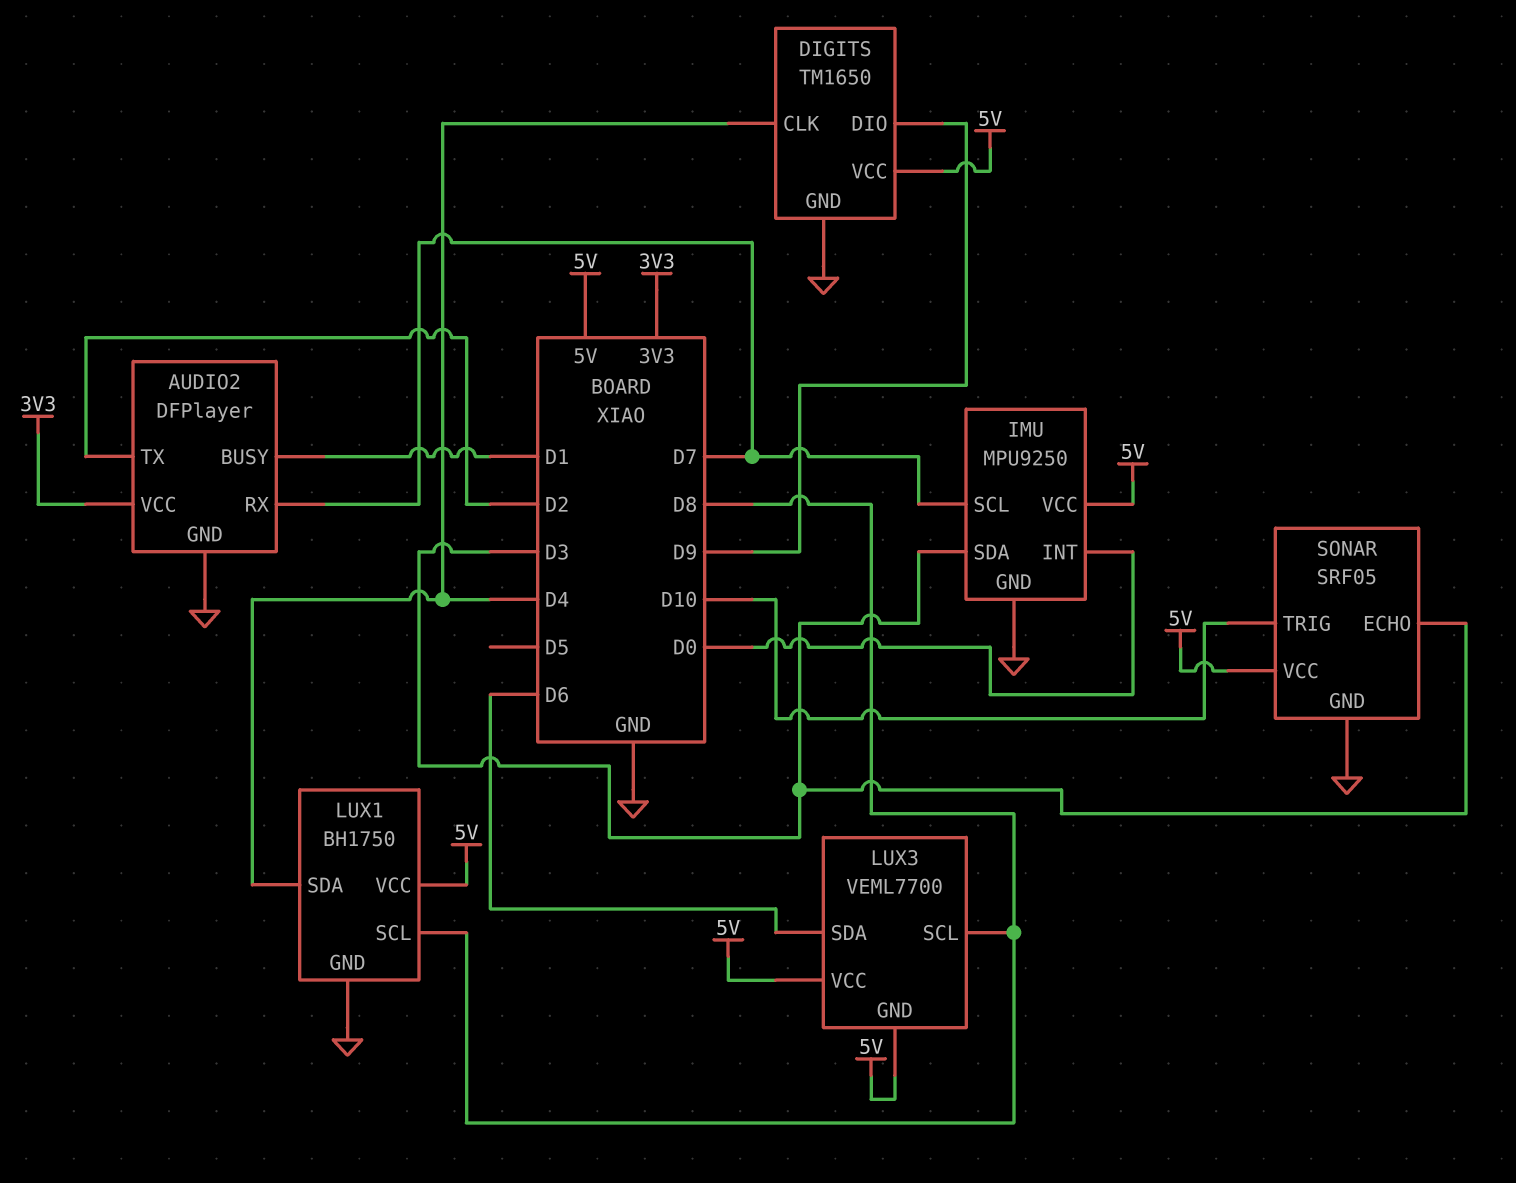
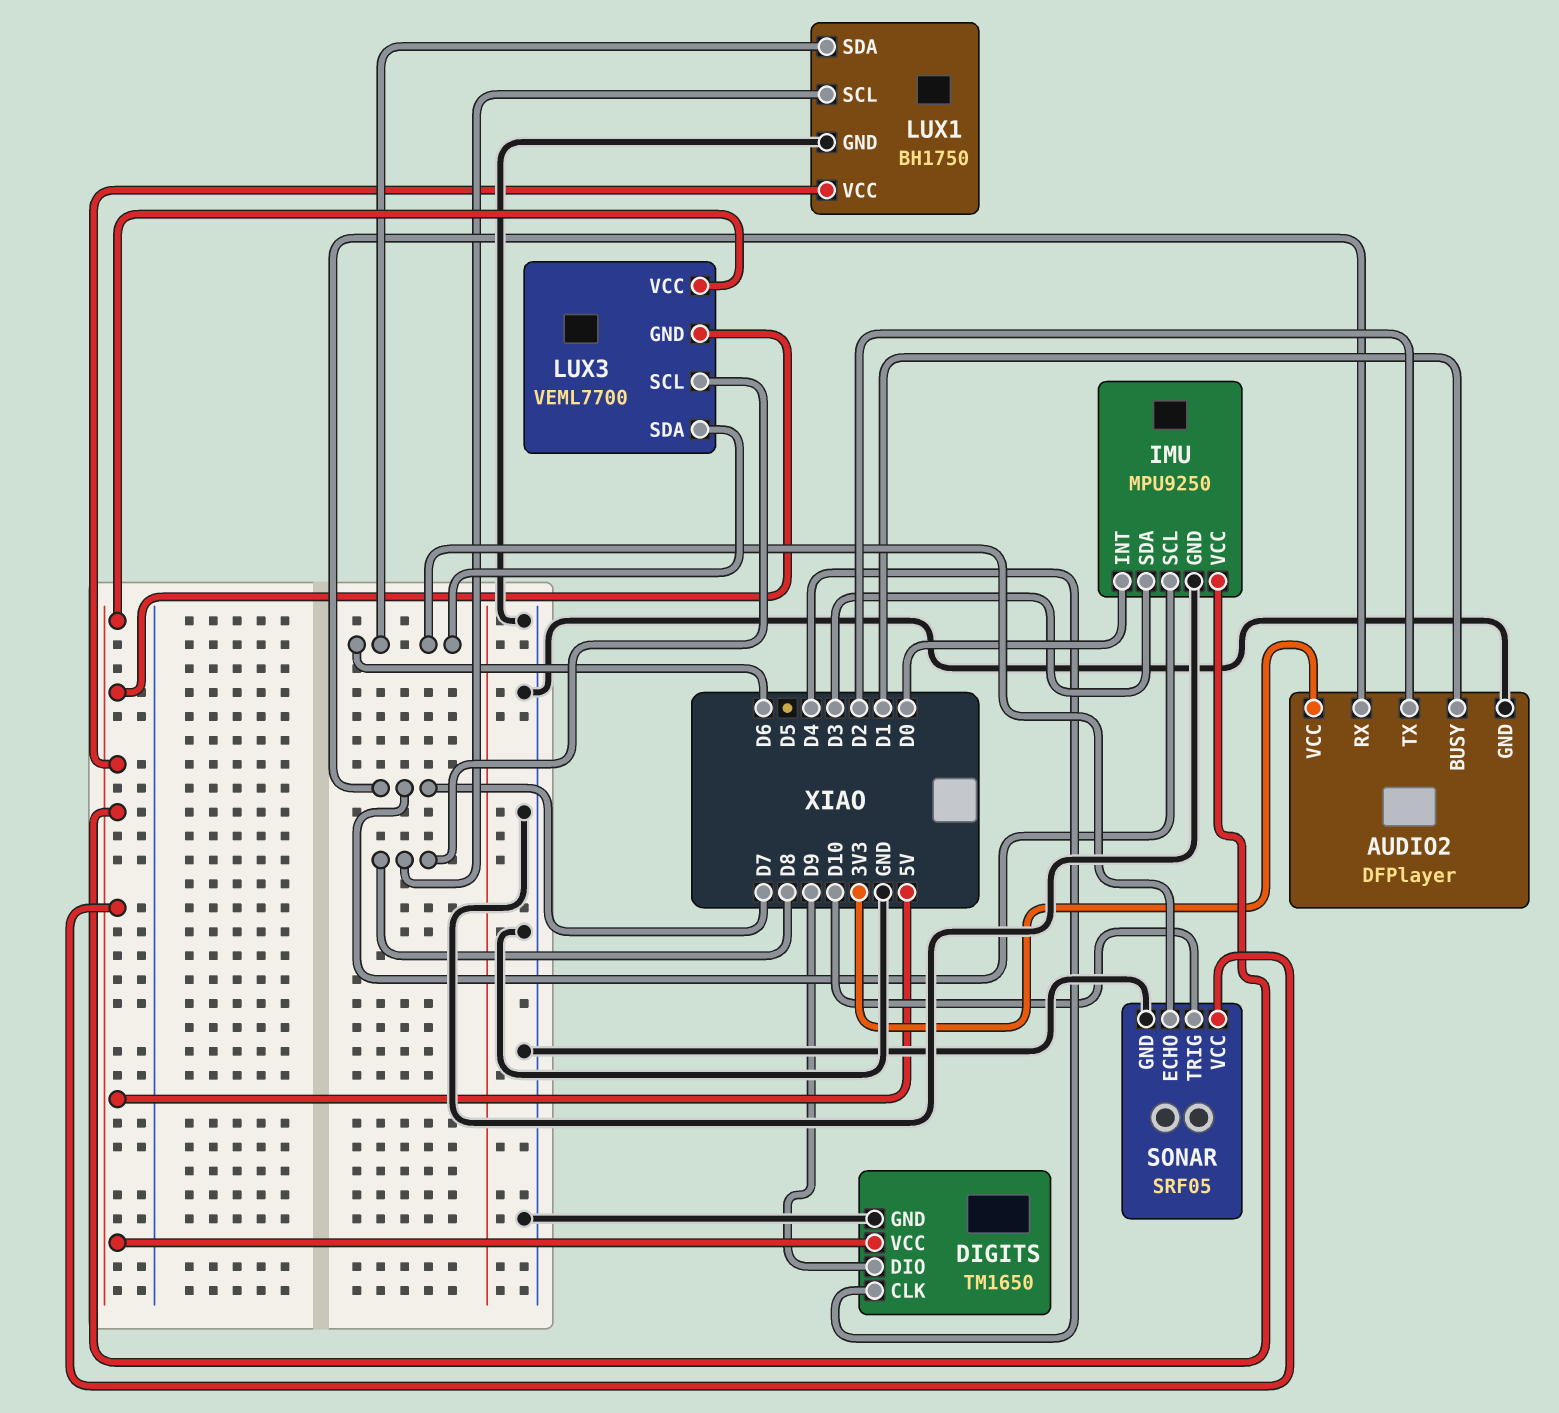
LUX1 pin SDA: D4 -> D6
SONAR pin ECHO: D3 -> D6

